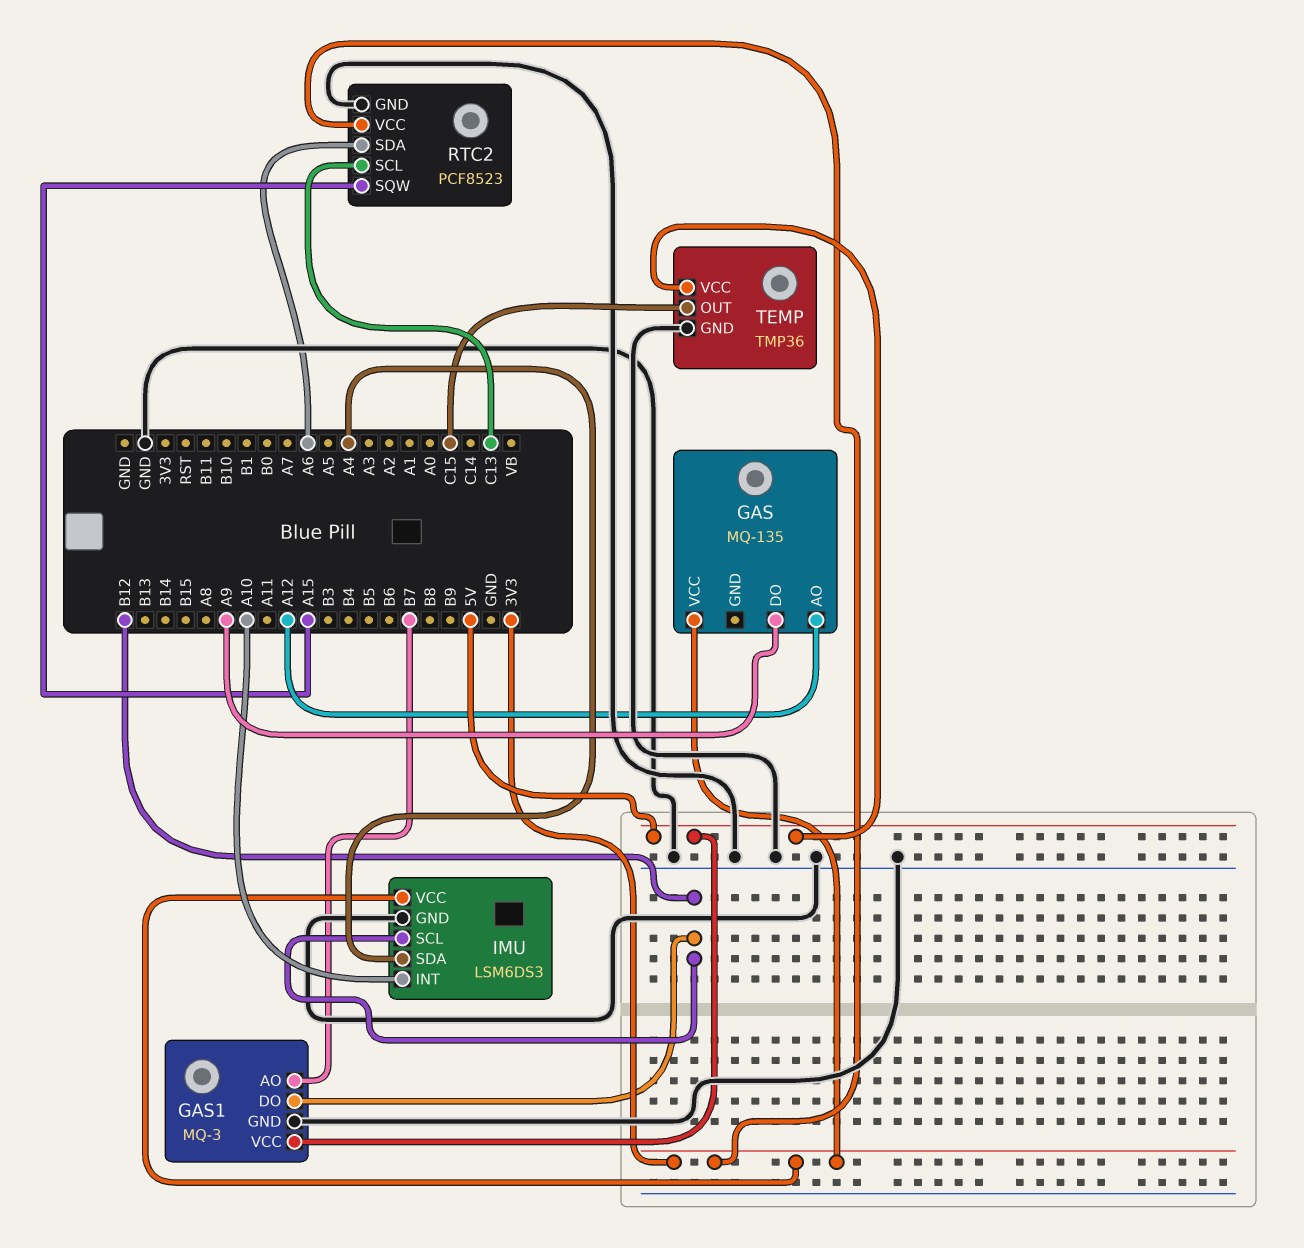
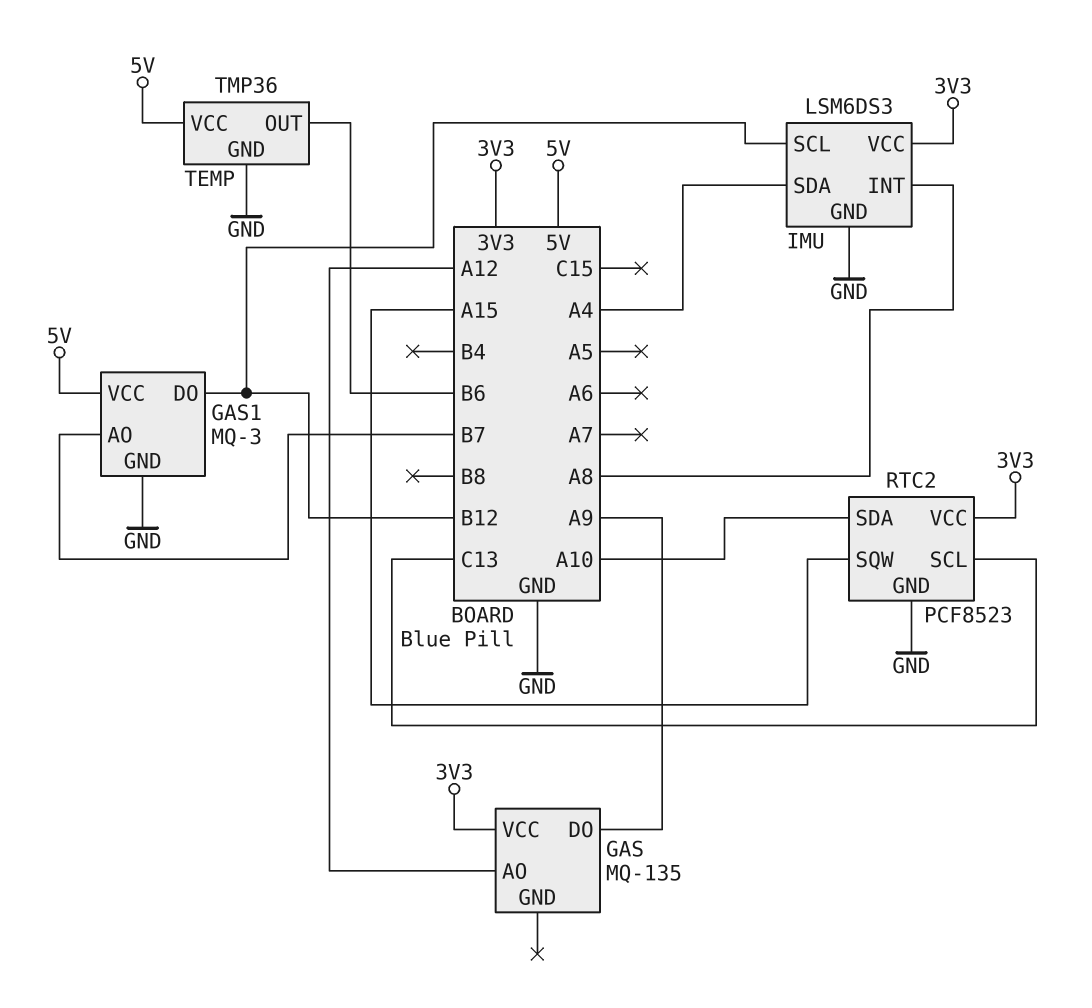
IMU pin INT: A10 -> A8
RTC2 pin SDA: A6 -> A10
TEMP pin OUT: C15 -> B6

